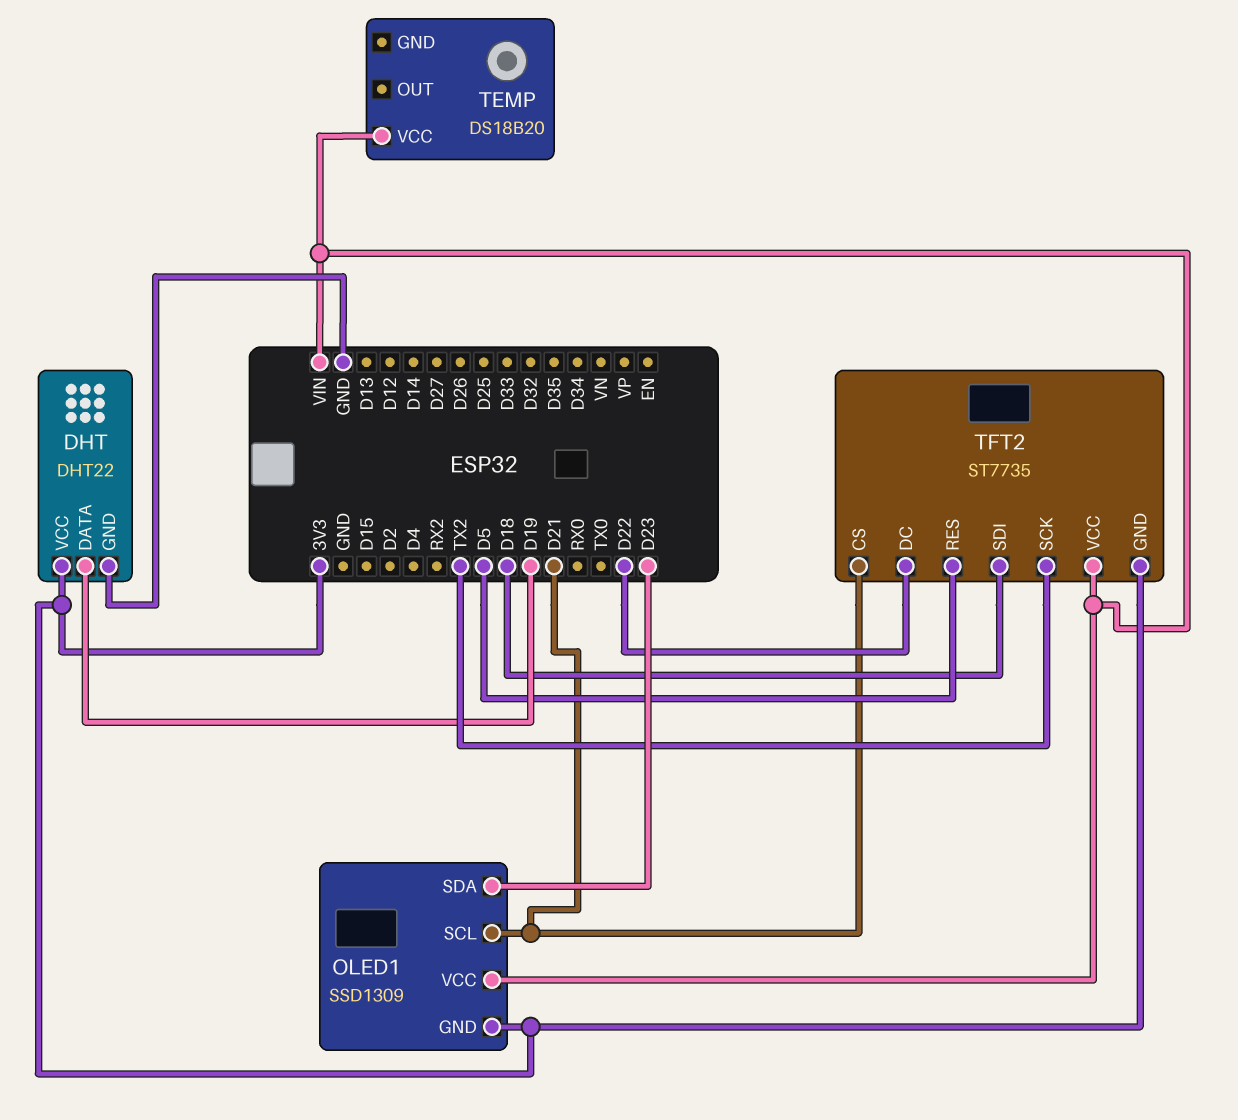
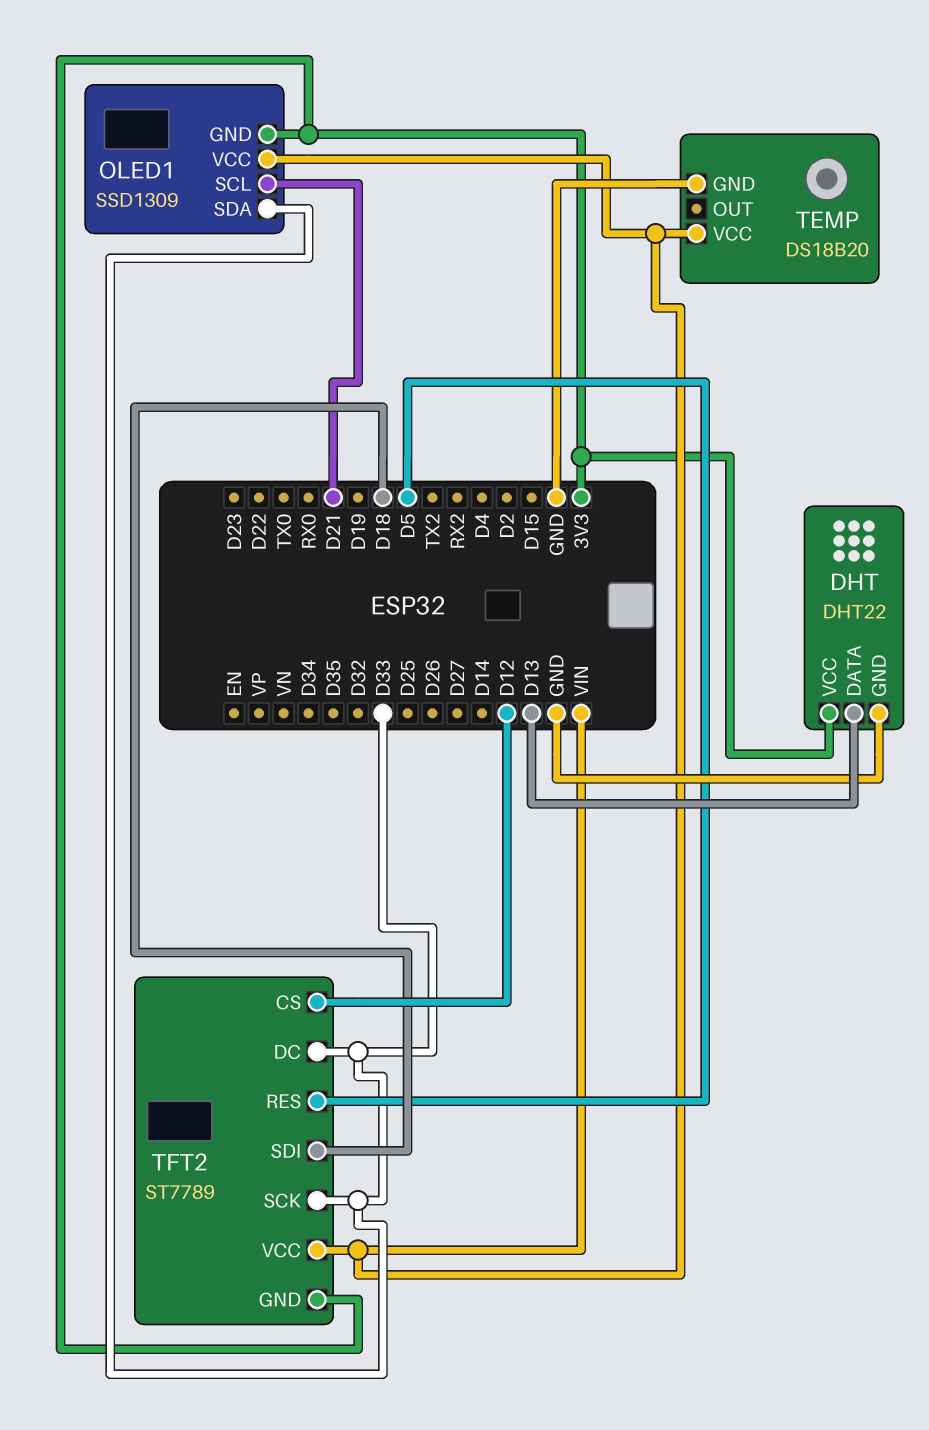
DHT pin DATA: D19 -> D13
OLED1 pin SDA: D23 -> D33
TEMP pin GND: none -> GND
TFT2: ST7735 -> ST7789
TFT2 pin CS: D21 -> D12
TFT2 pin DC: D22 -> D33
TFT2 pin SCK: TX2 -> D33

